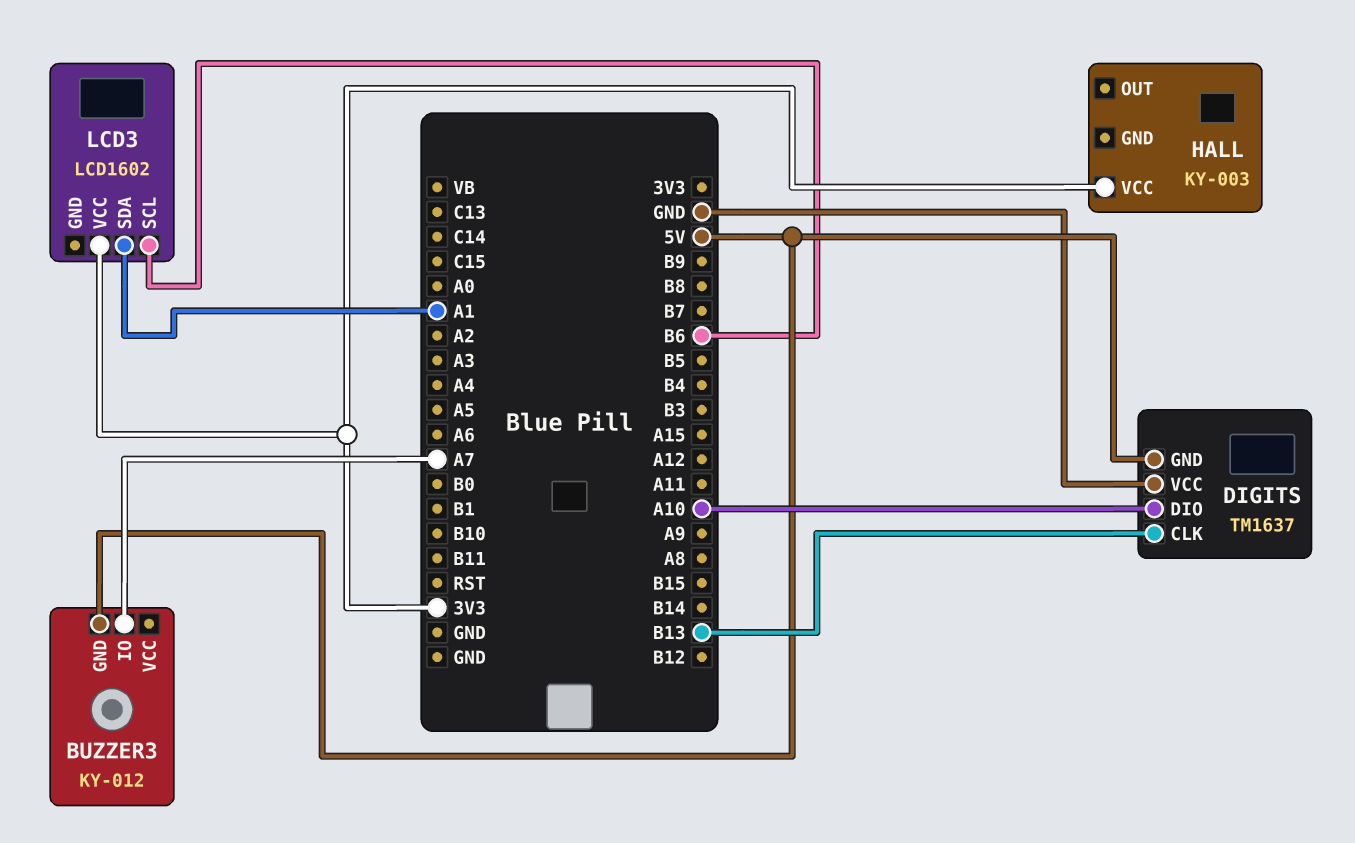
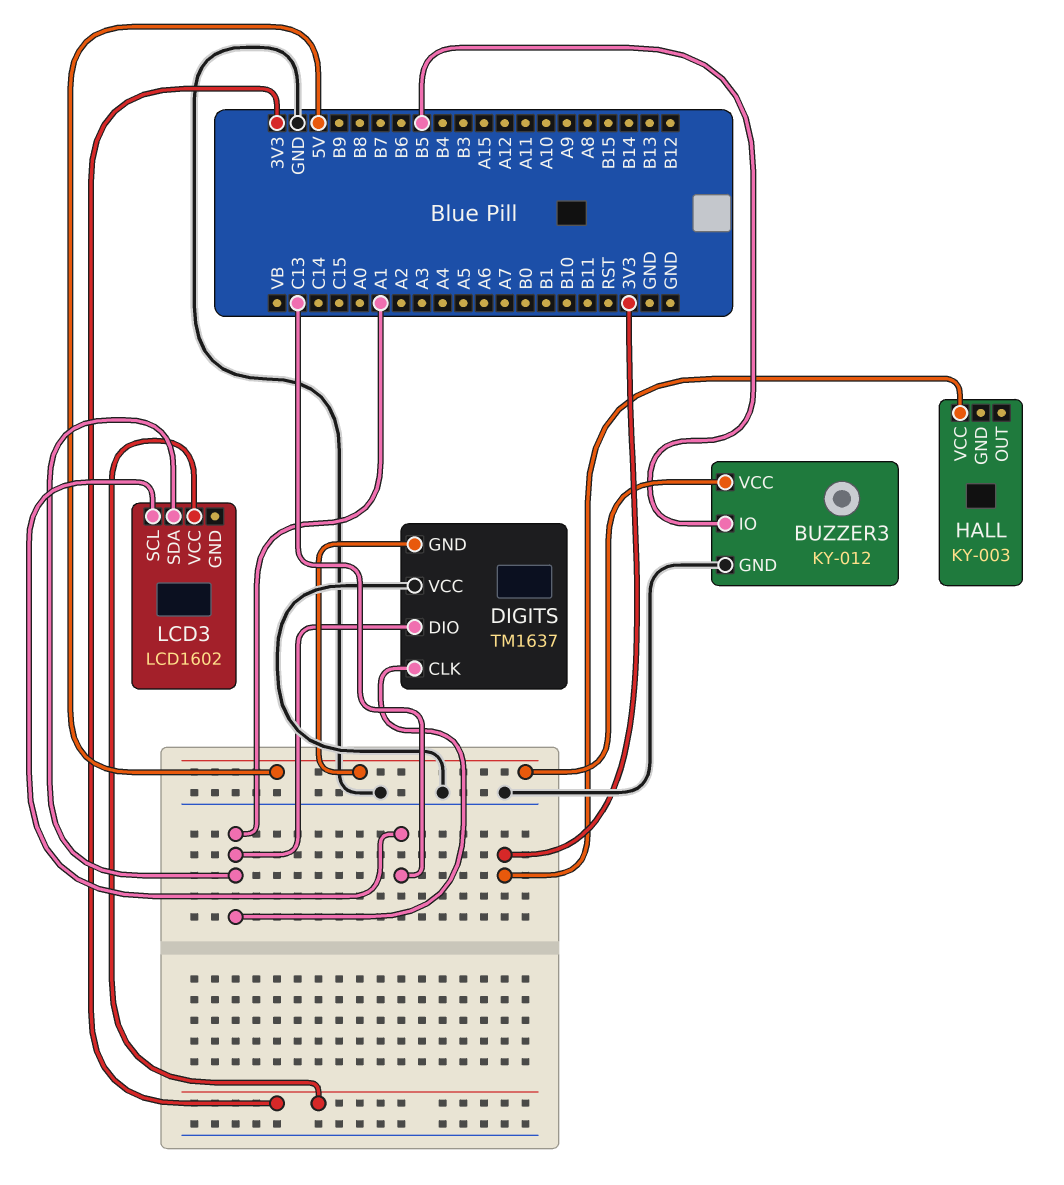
BUZZER3 pin GND: 5V -> GND
BUZZER3 pin IO: A7 -> B5
BUZZER3 pin VCC: none -> 5V
DIGITS pin CLK: B13 -> A1
DIGITS pin DIO: A10 -> A1
LCD3 pin SCL: B6 -> C13

